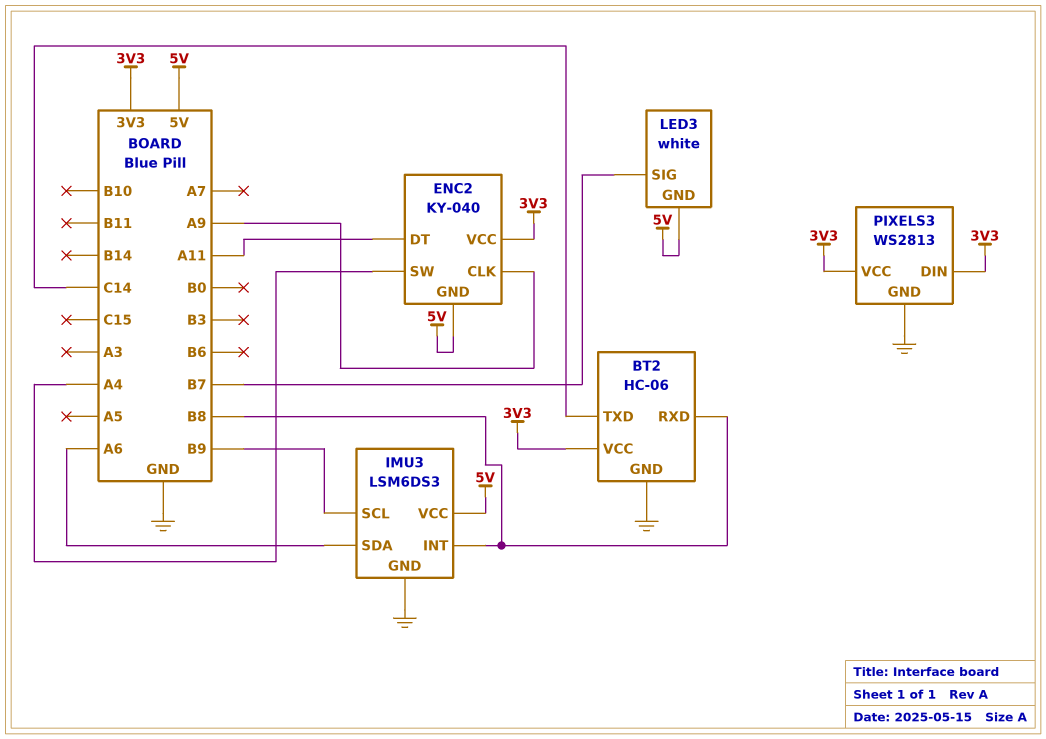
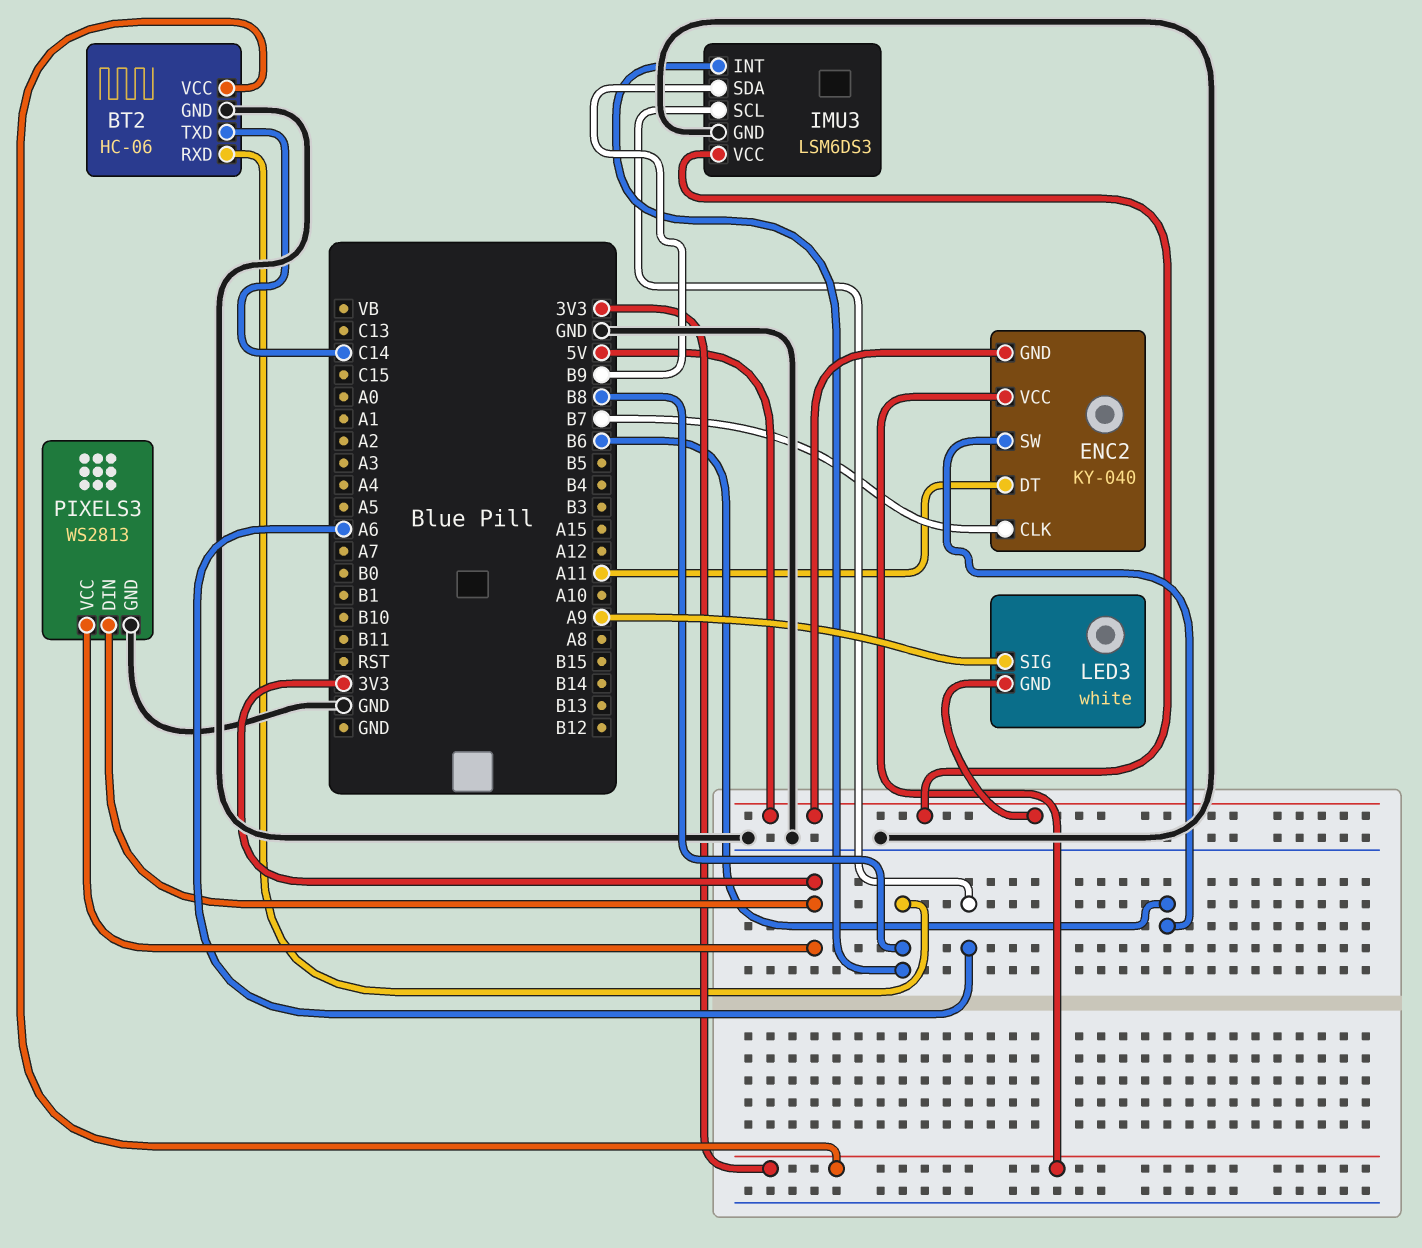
ENC2 pin CLK: A9 -> B7
ENC2 pin SW: A4 -> B6
IMU3 pin SCL: B9 -> A6
IMU3 pin SDA: A6 -> B9
LED3 pin SIG: B7 -> A9

